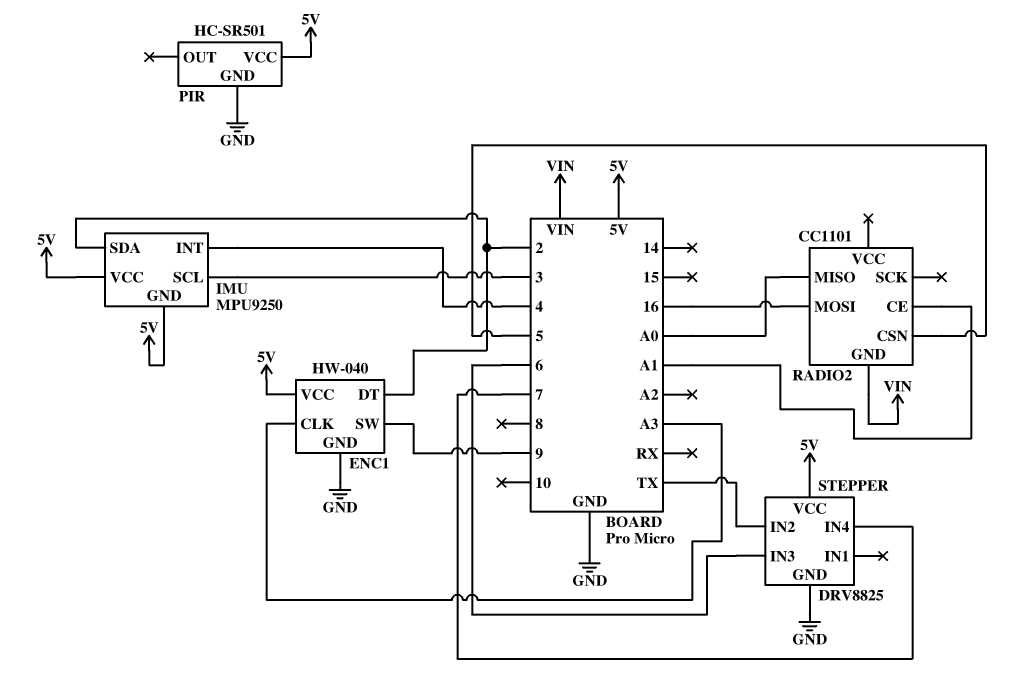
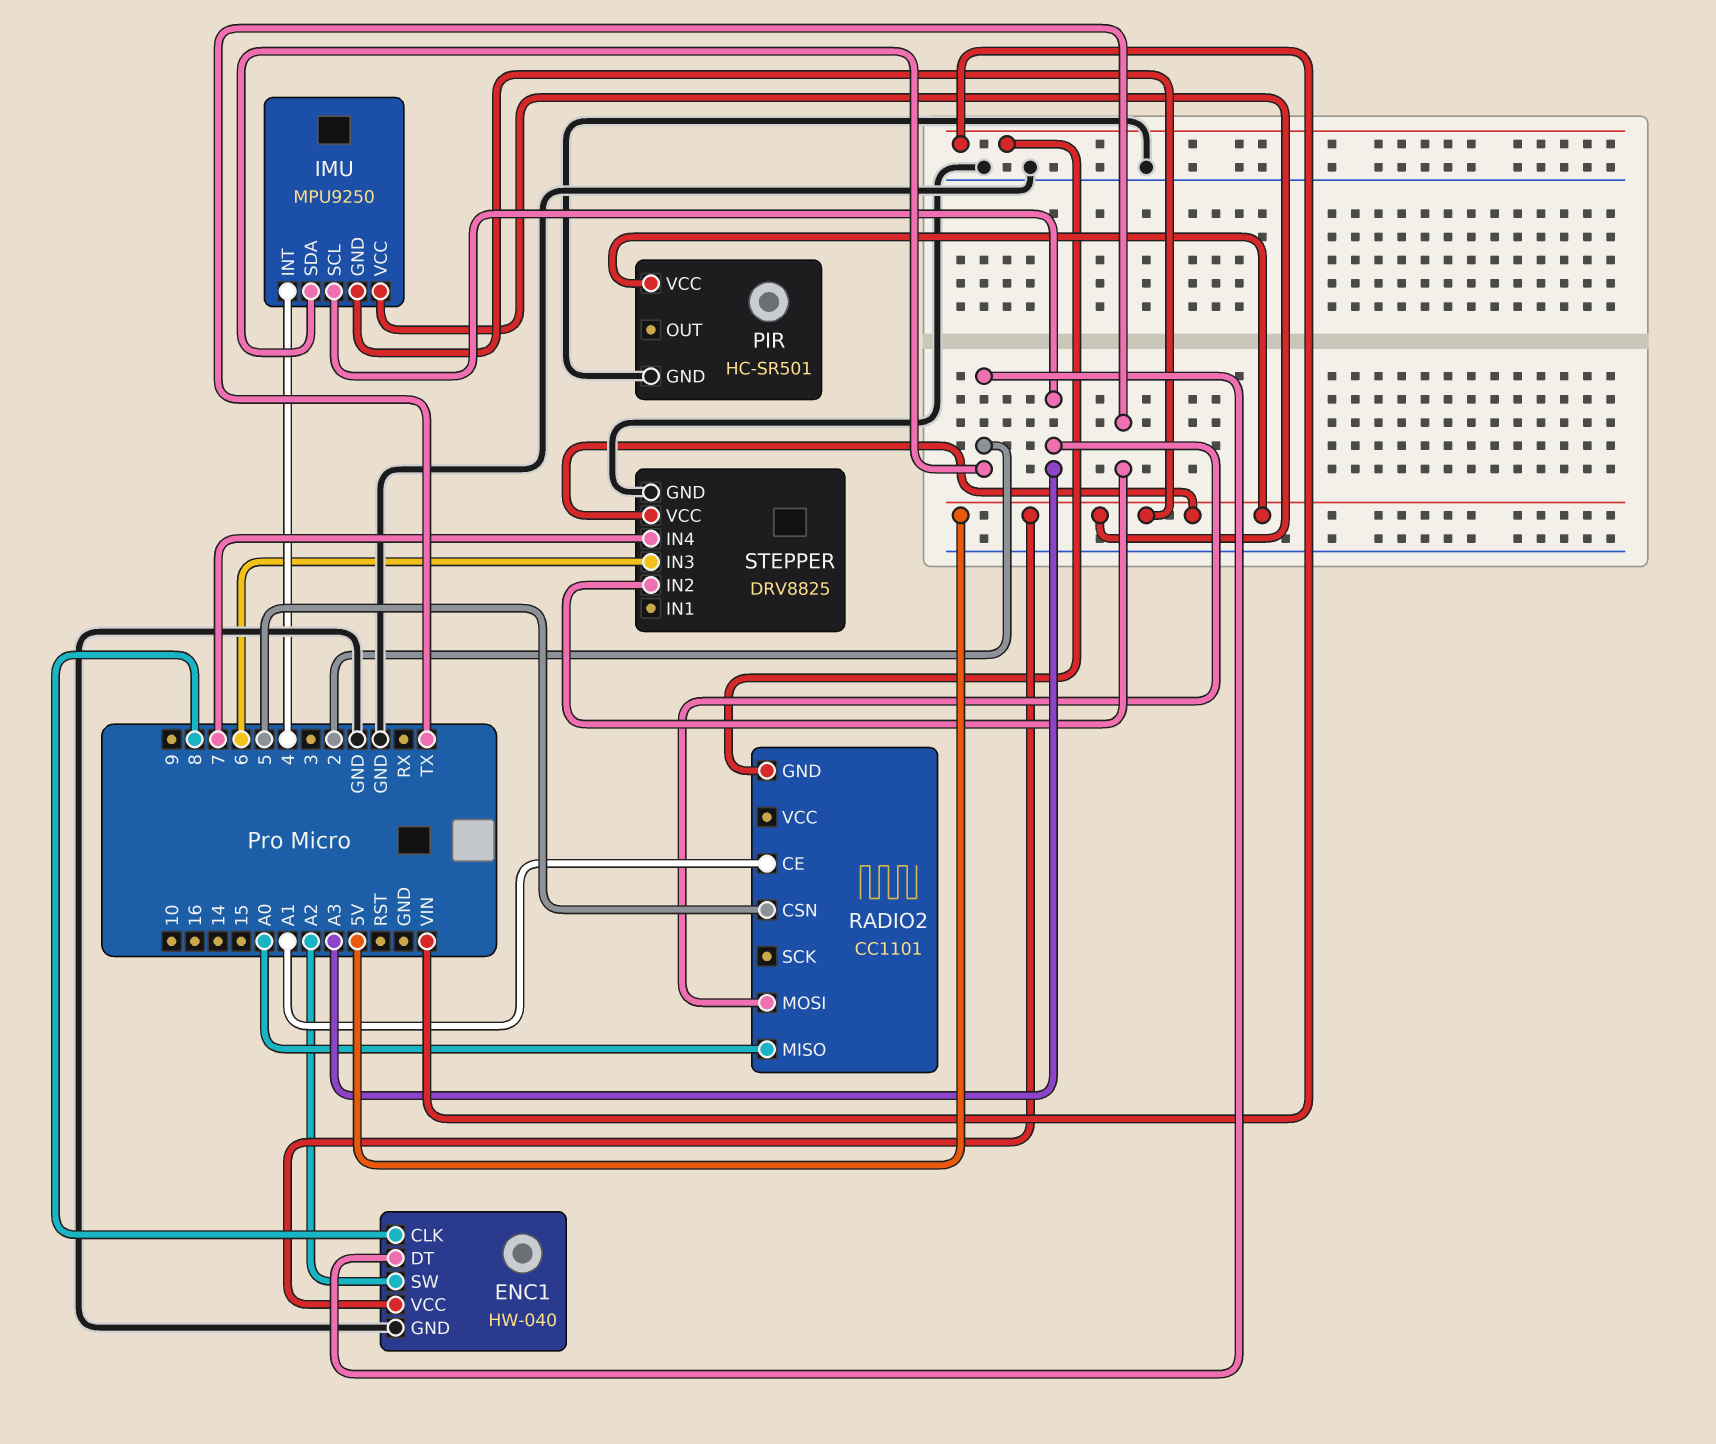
ENC1 pin CLK: A3 -> 8
ENC1 pin SW: 9 -> A2
IMU pin SCL: 3 -> A3
RADIO2 pin MOSI: 16 -> A3

